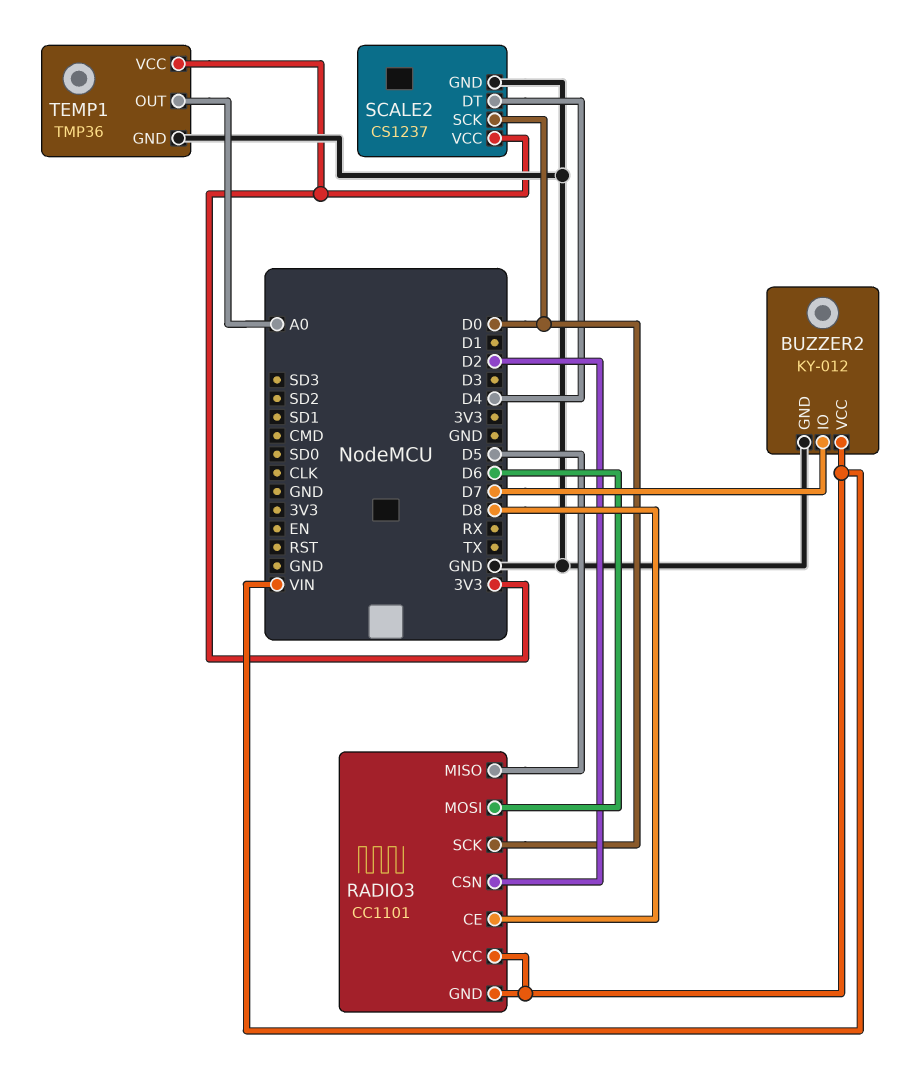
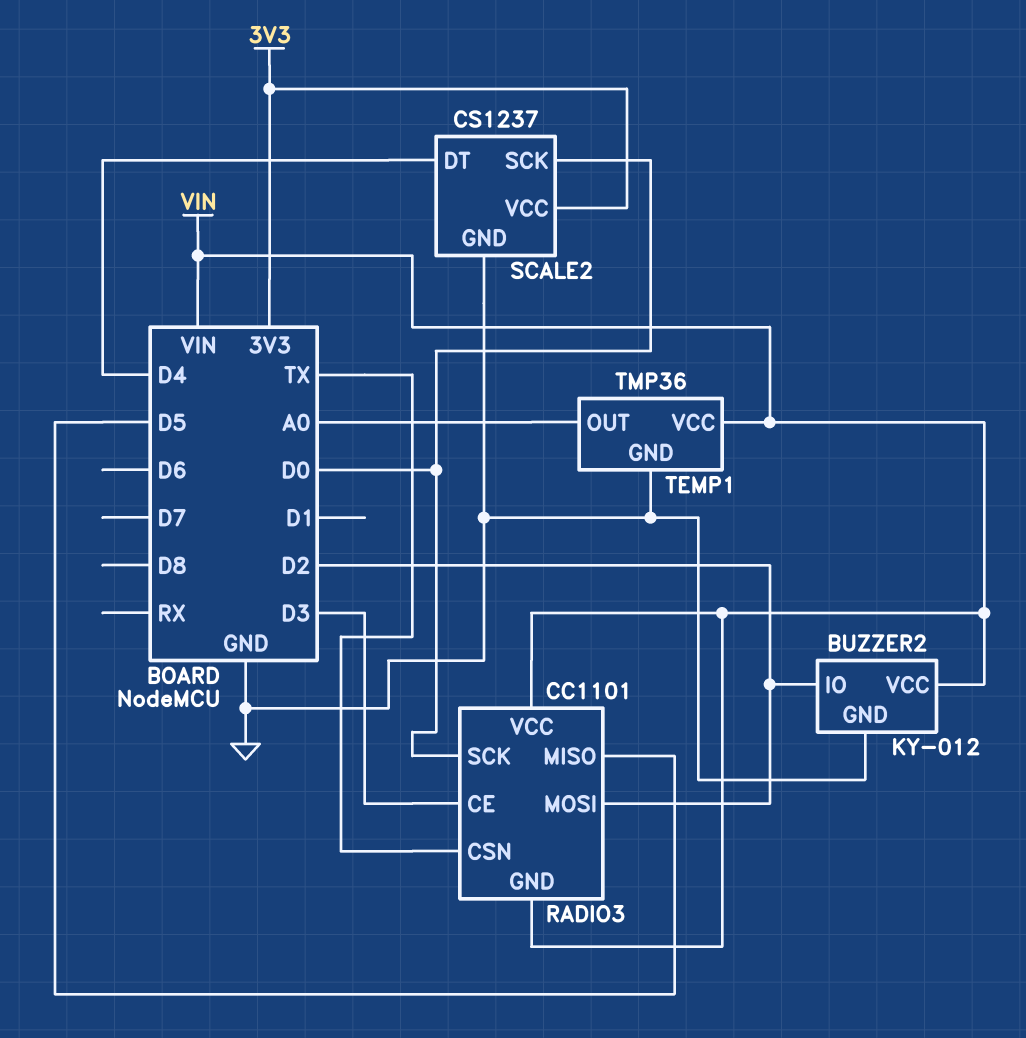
BUZZER2 pin IO: D7 -> D2
RADIO3 pin CE: D8 -> D3
RADIO3 pin CSN: D2 -> TX
RADIO3 pin MOSI: D6 -> D2
TEMP1 pin VCC: 3V3 -> VIN

